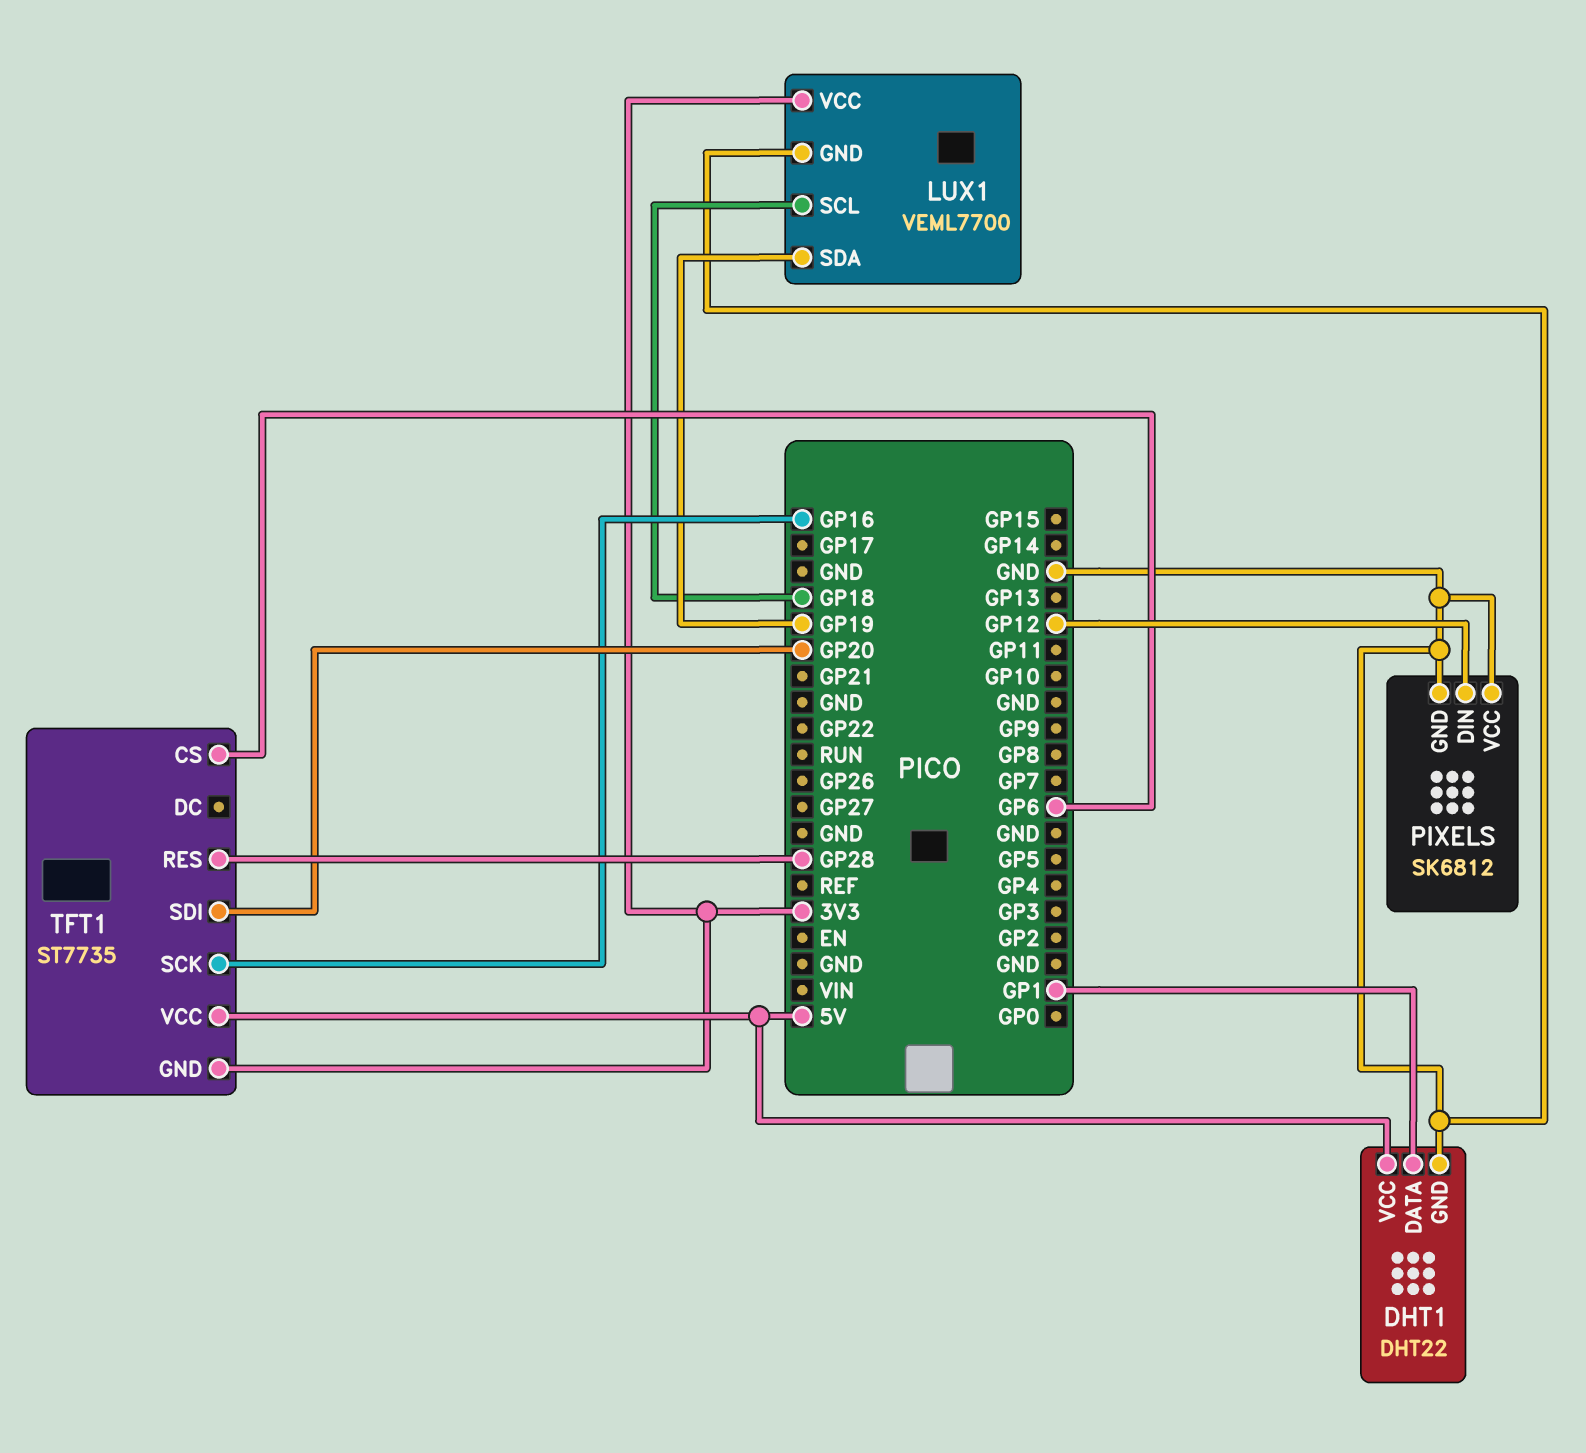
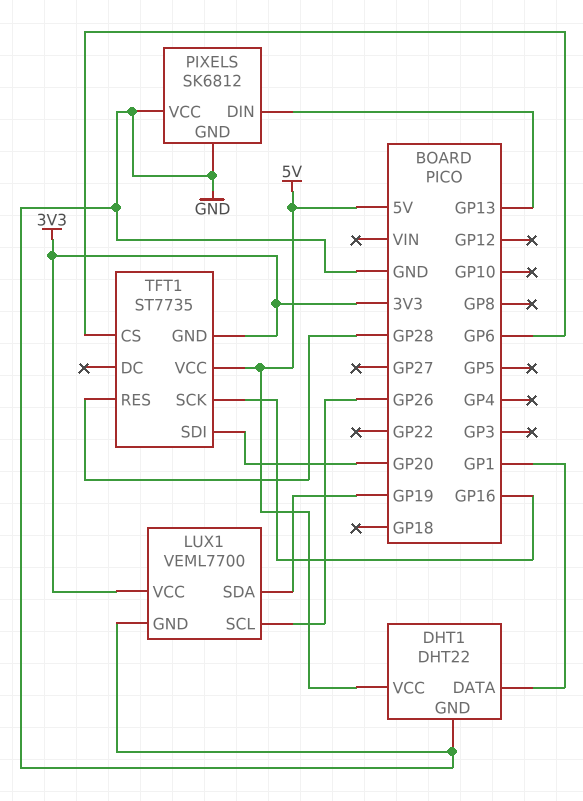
LUX1 pin SCL: GP18 -> GP26
PIXELS pin DIN: GP12 -> GP13

